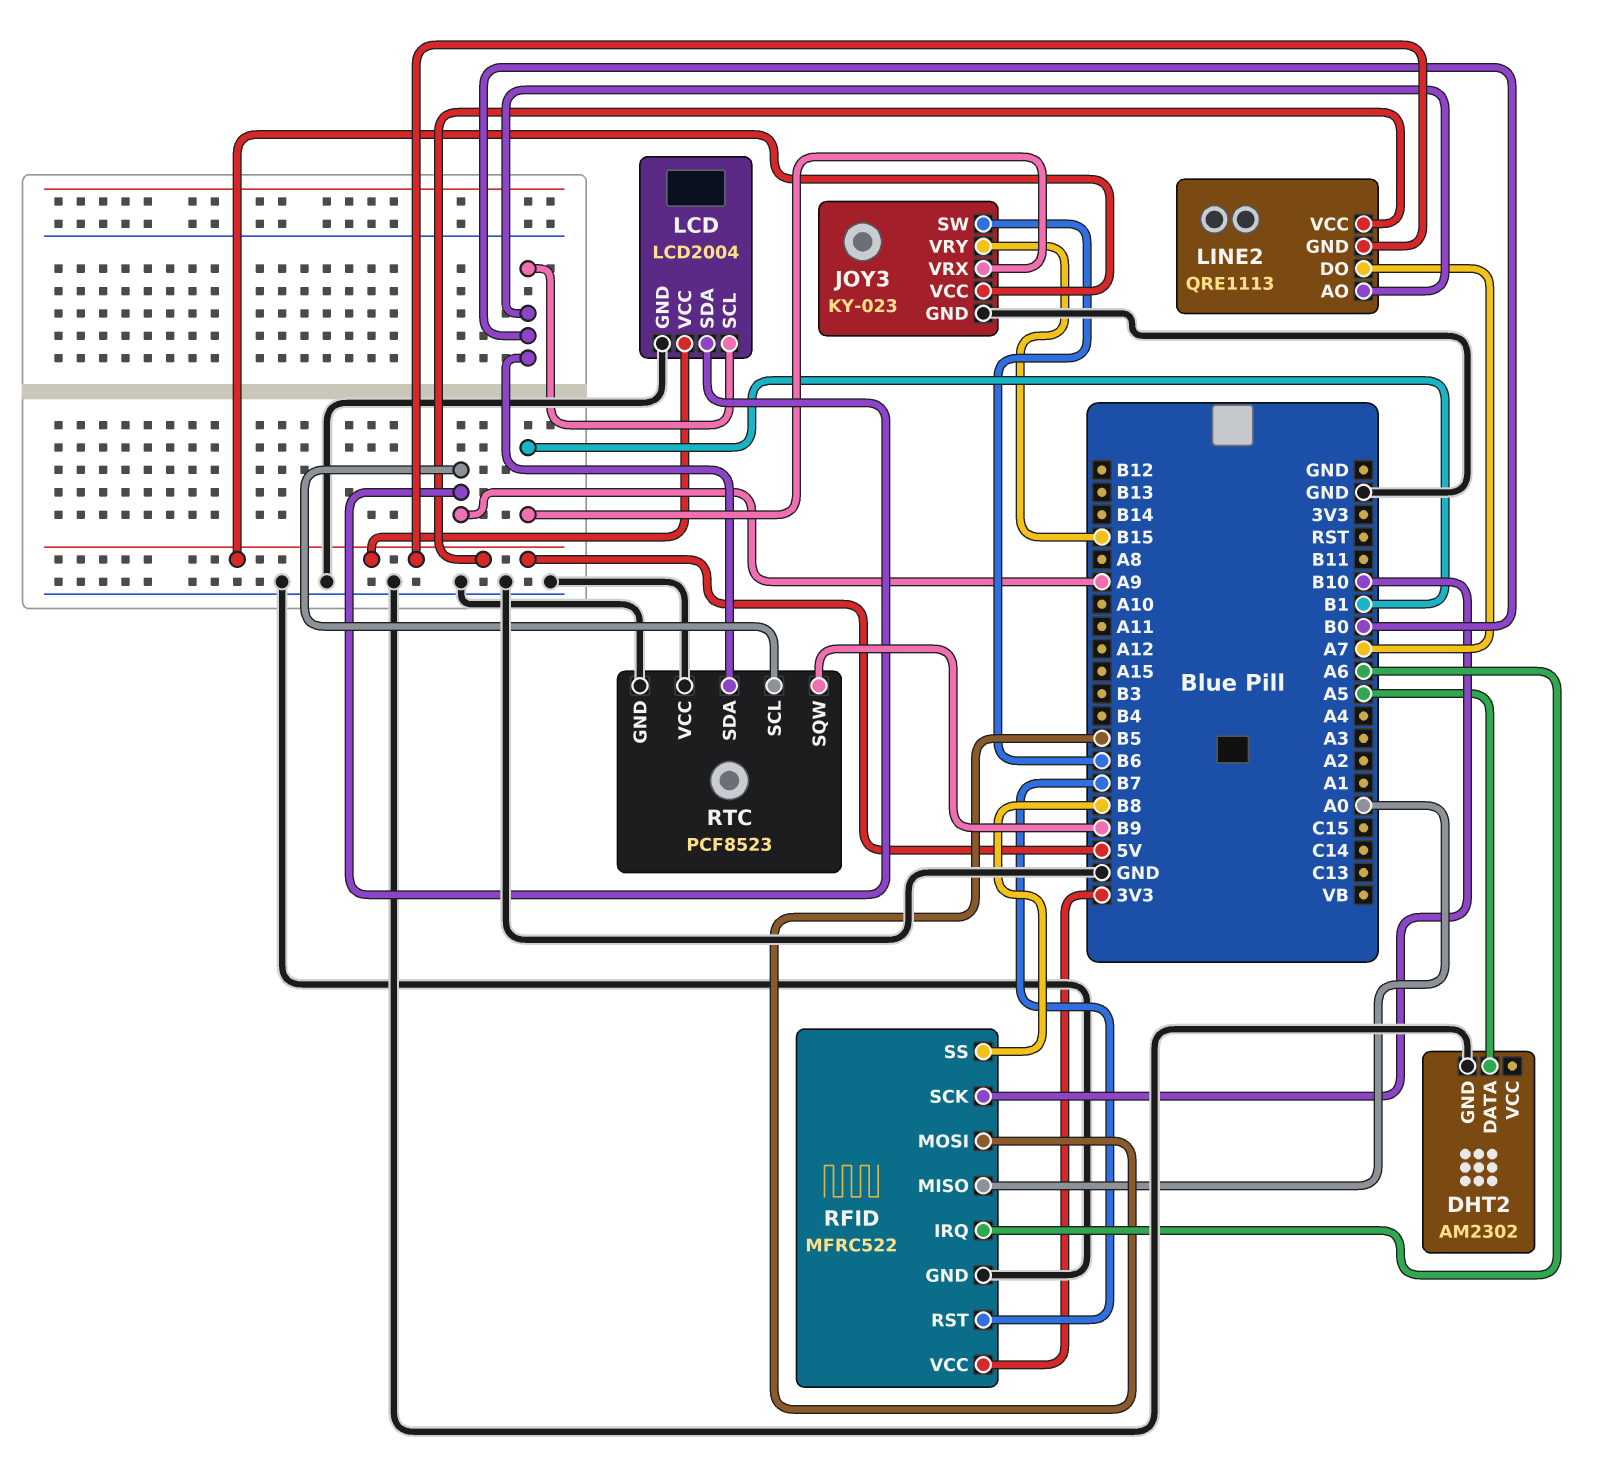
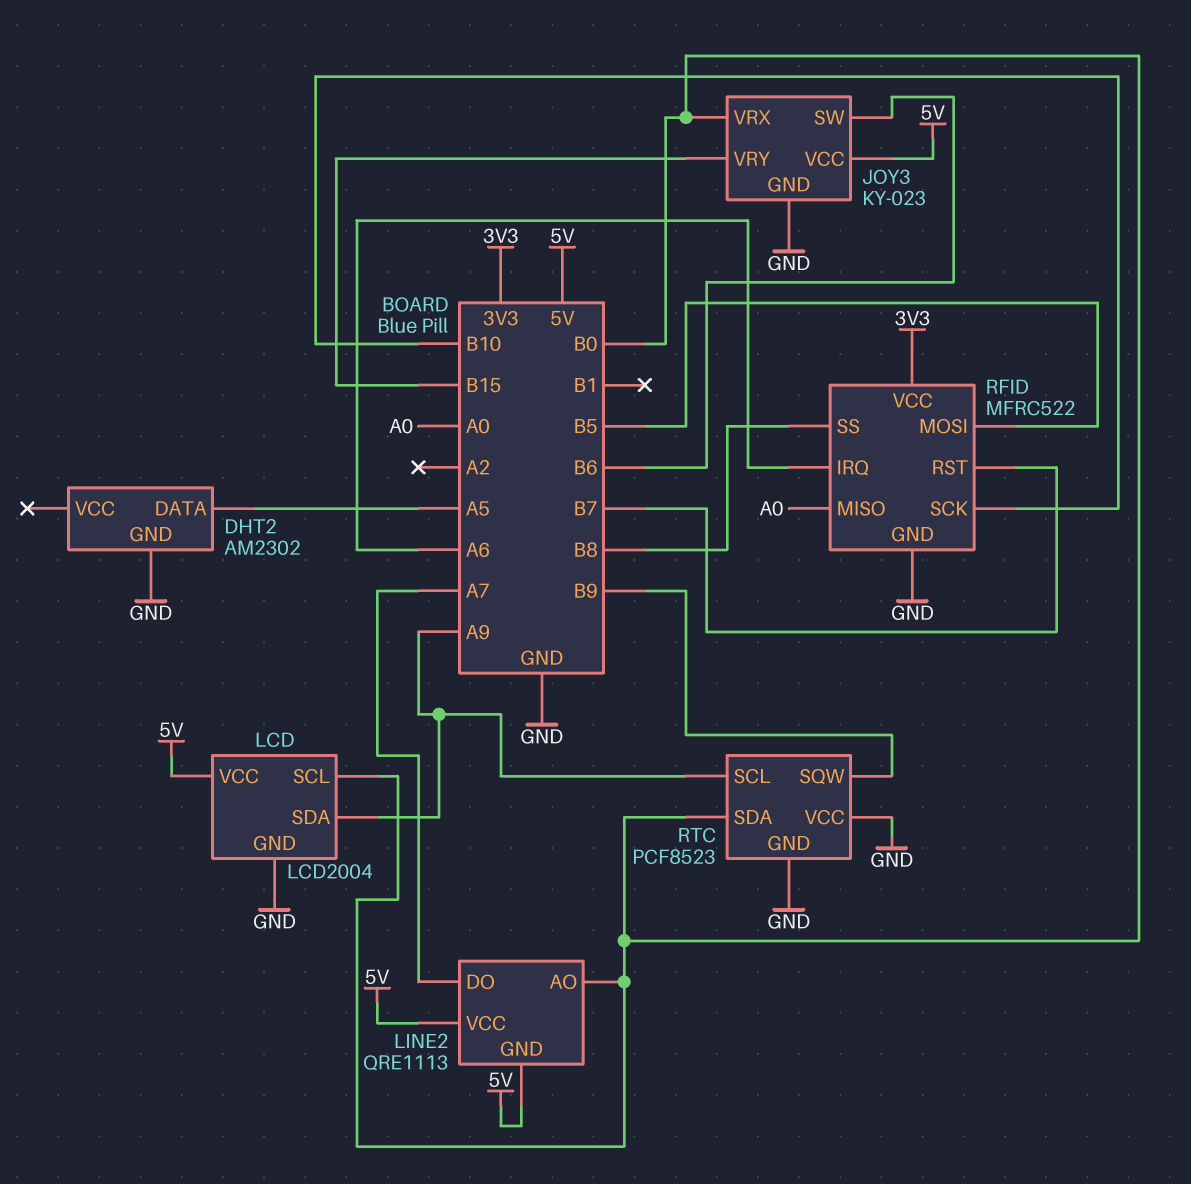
JOY3 pin VRX: B1 -> B0

